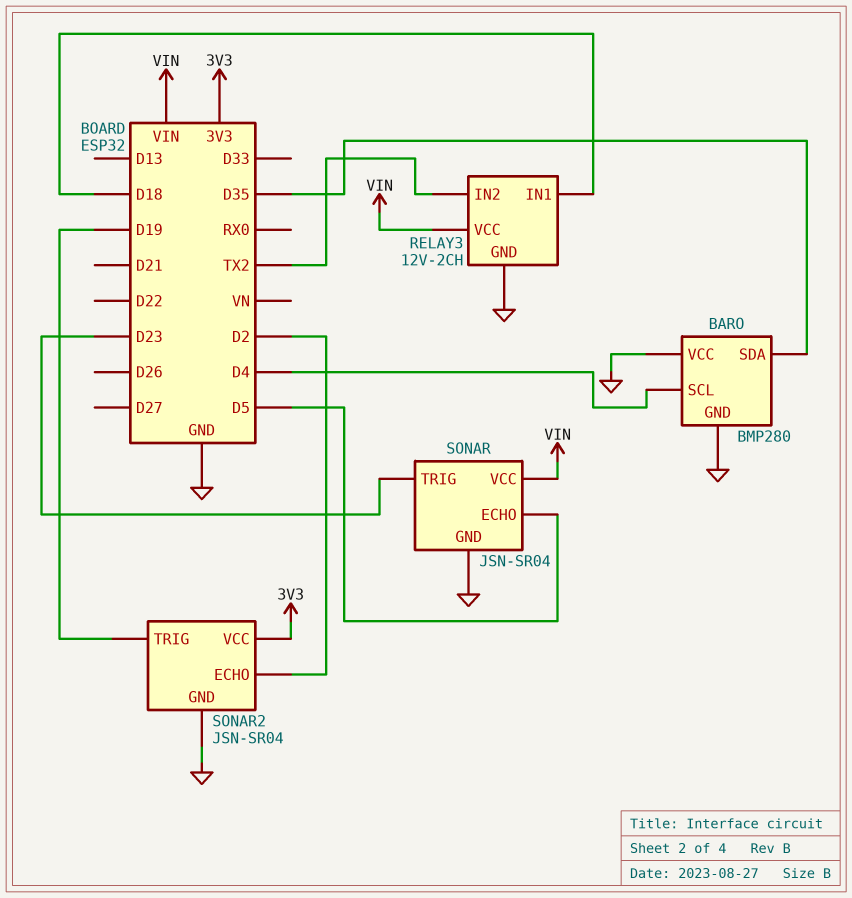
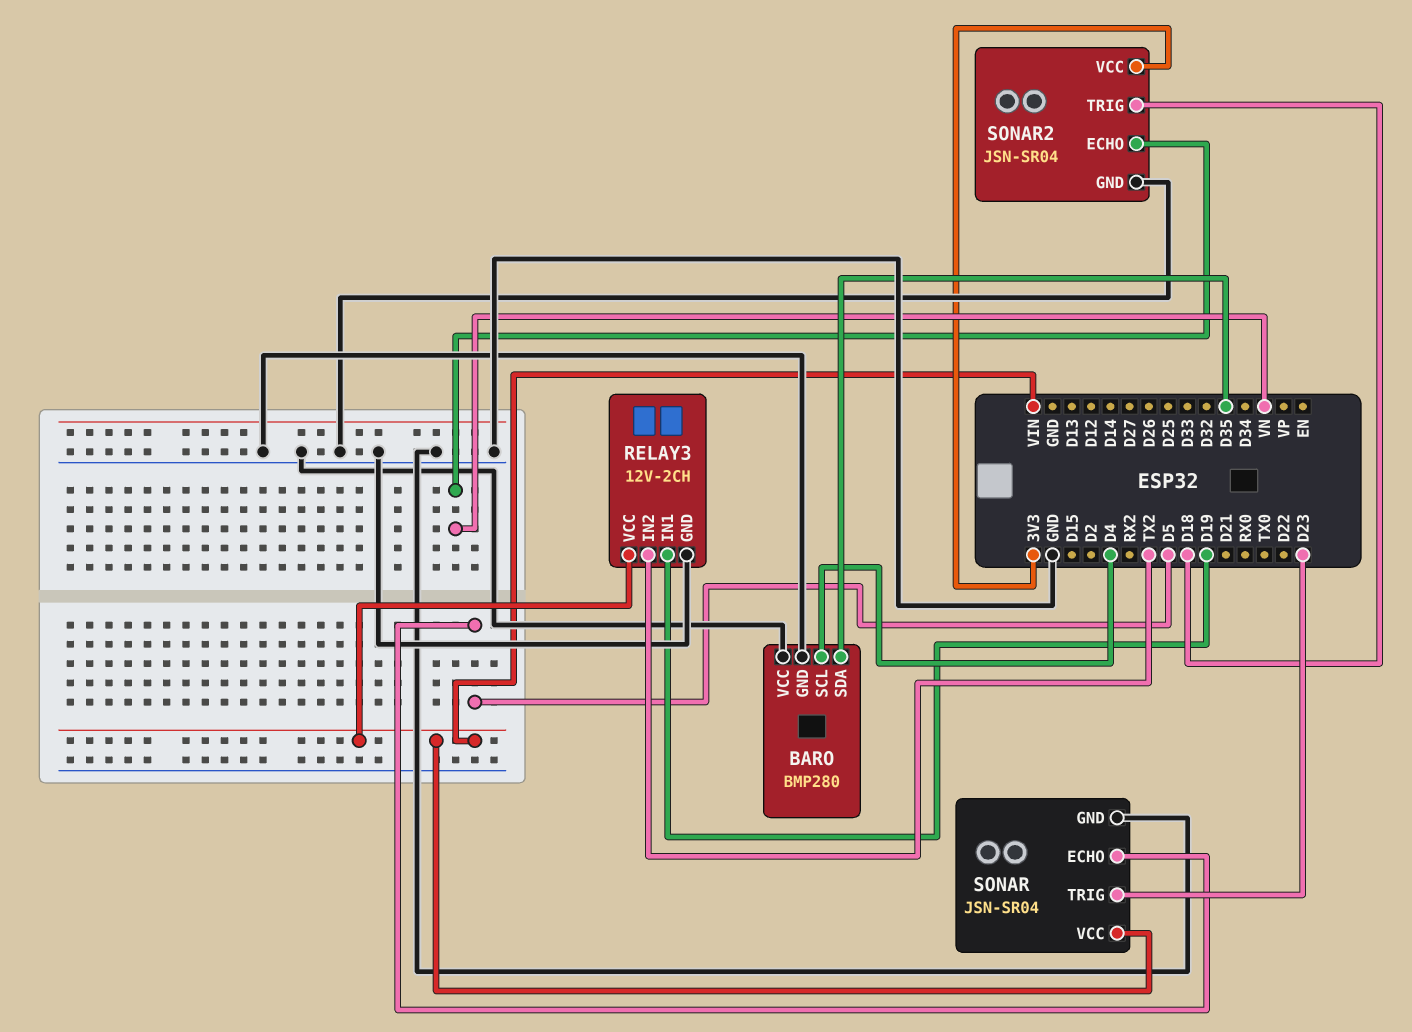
RELAY3 pin IN1: D18 -> D19
SONAR2 pin ECHO: D2 -> VN
SONAR2 pin TRIG: D19 -> D18

